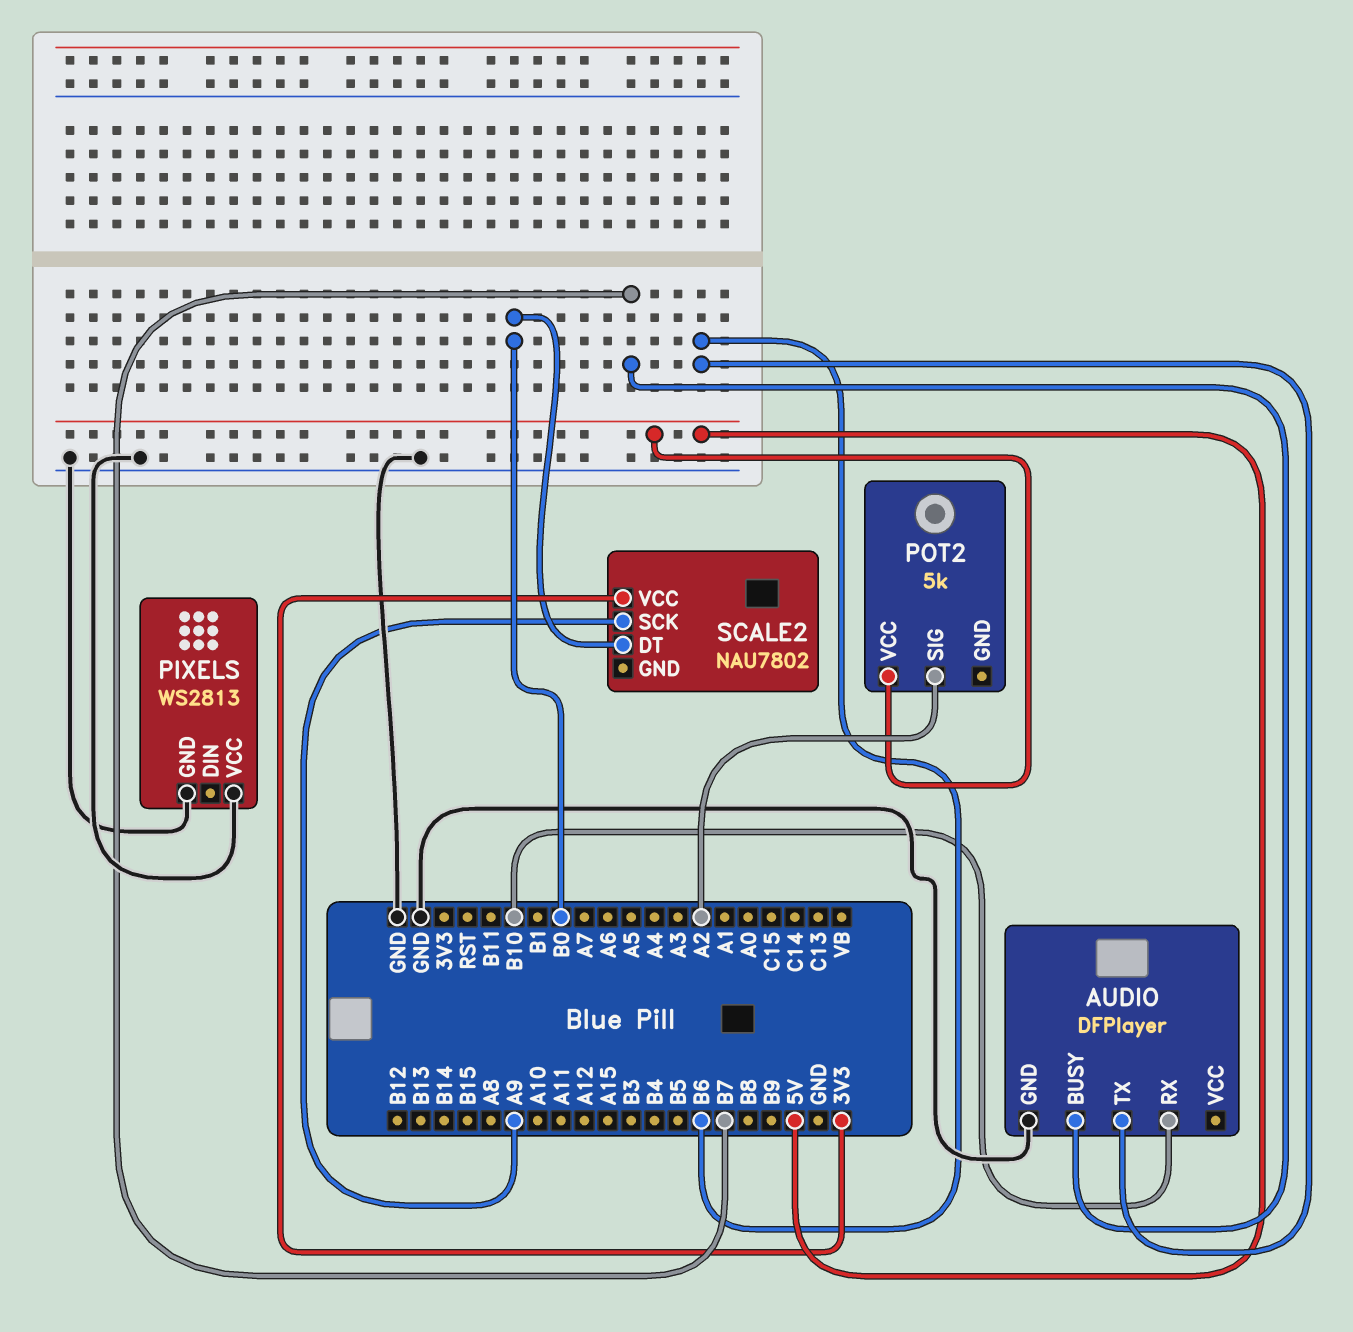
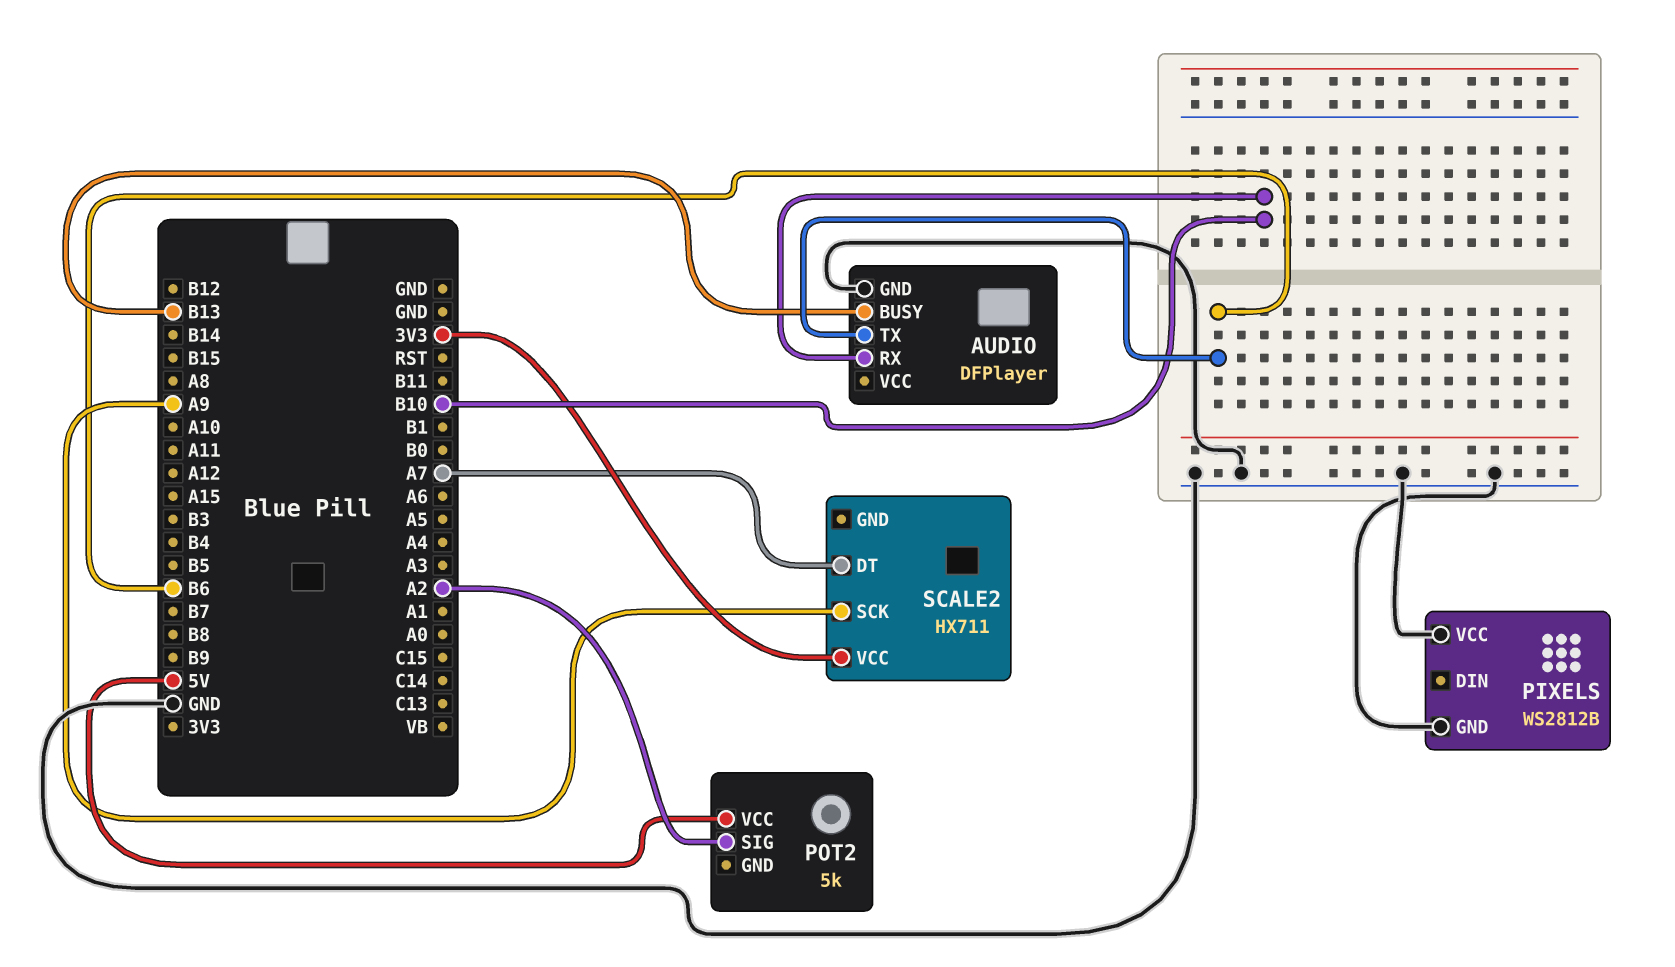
AUDIO pin BUSY: B7 -> B13
PIXELS: WS2813 -> WS2812B
SCALE2: NAU7802 -> HX711
SCALE2 pin DT: B0 -> A7

